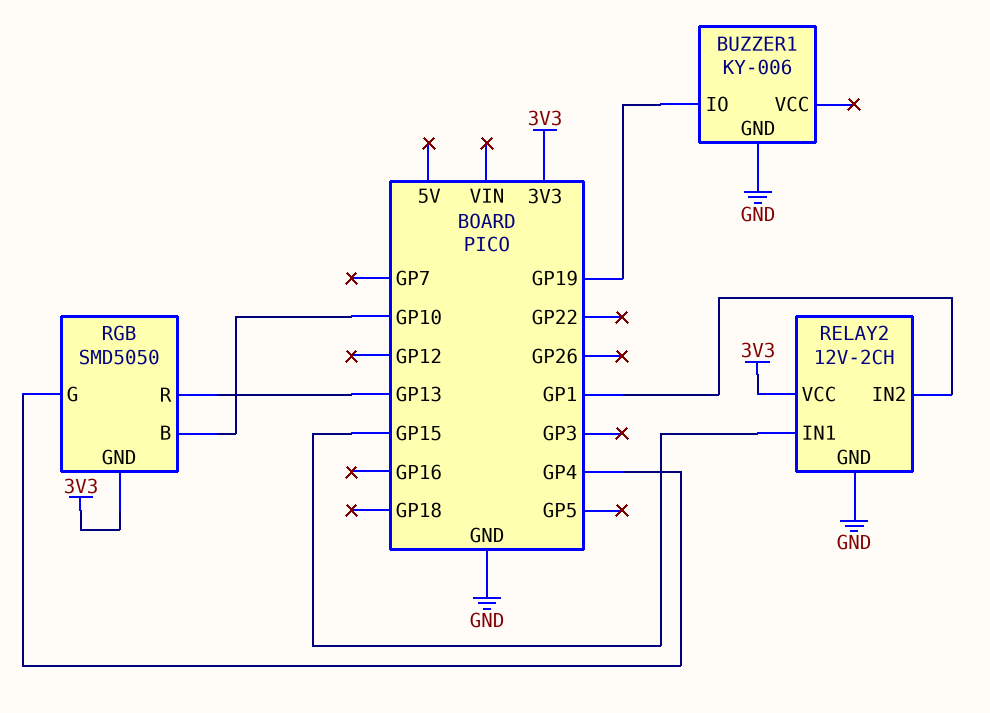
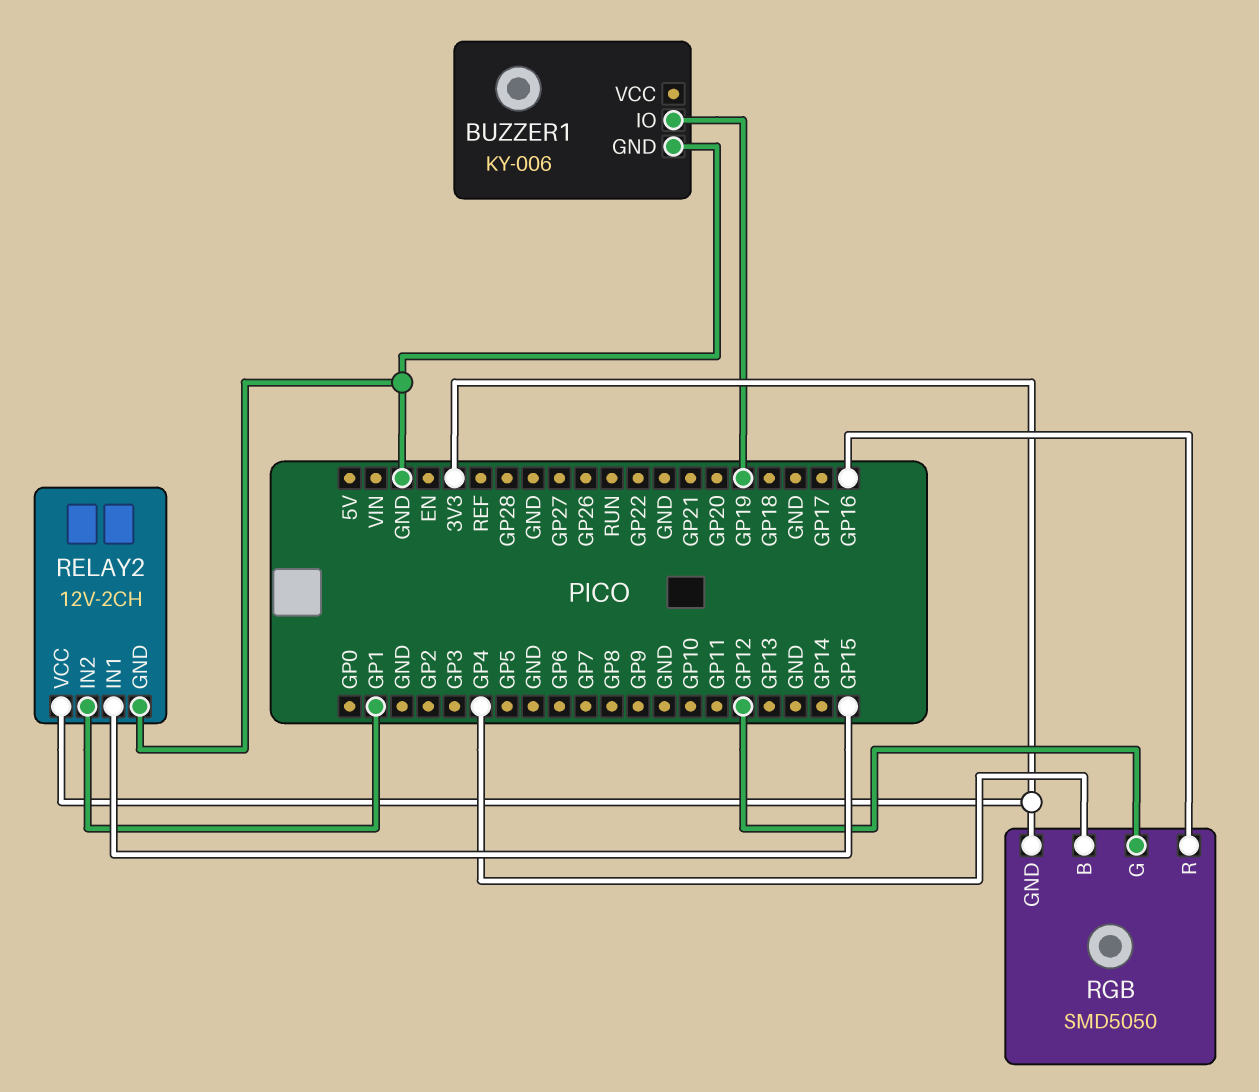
RGB pin B: GP10 -> GP4
RGB pin G: GP4 -> GP12
RGB pin R: GP13 -> GP16

